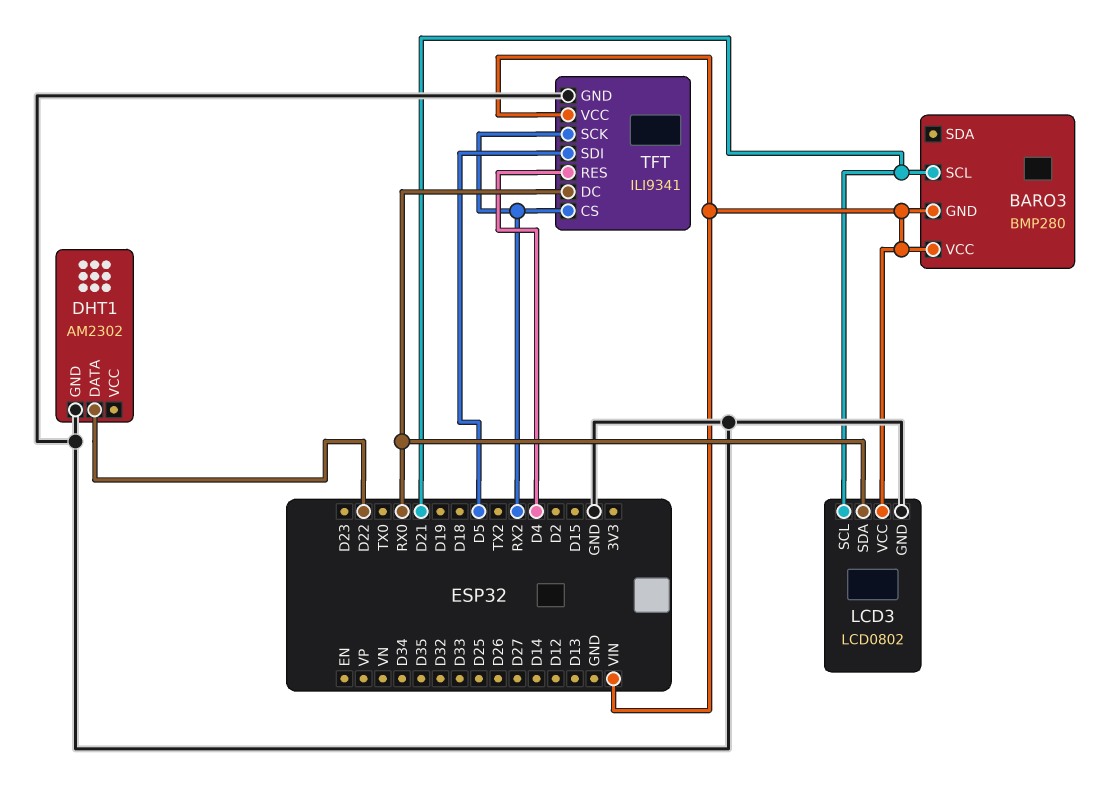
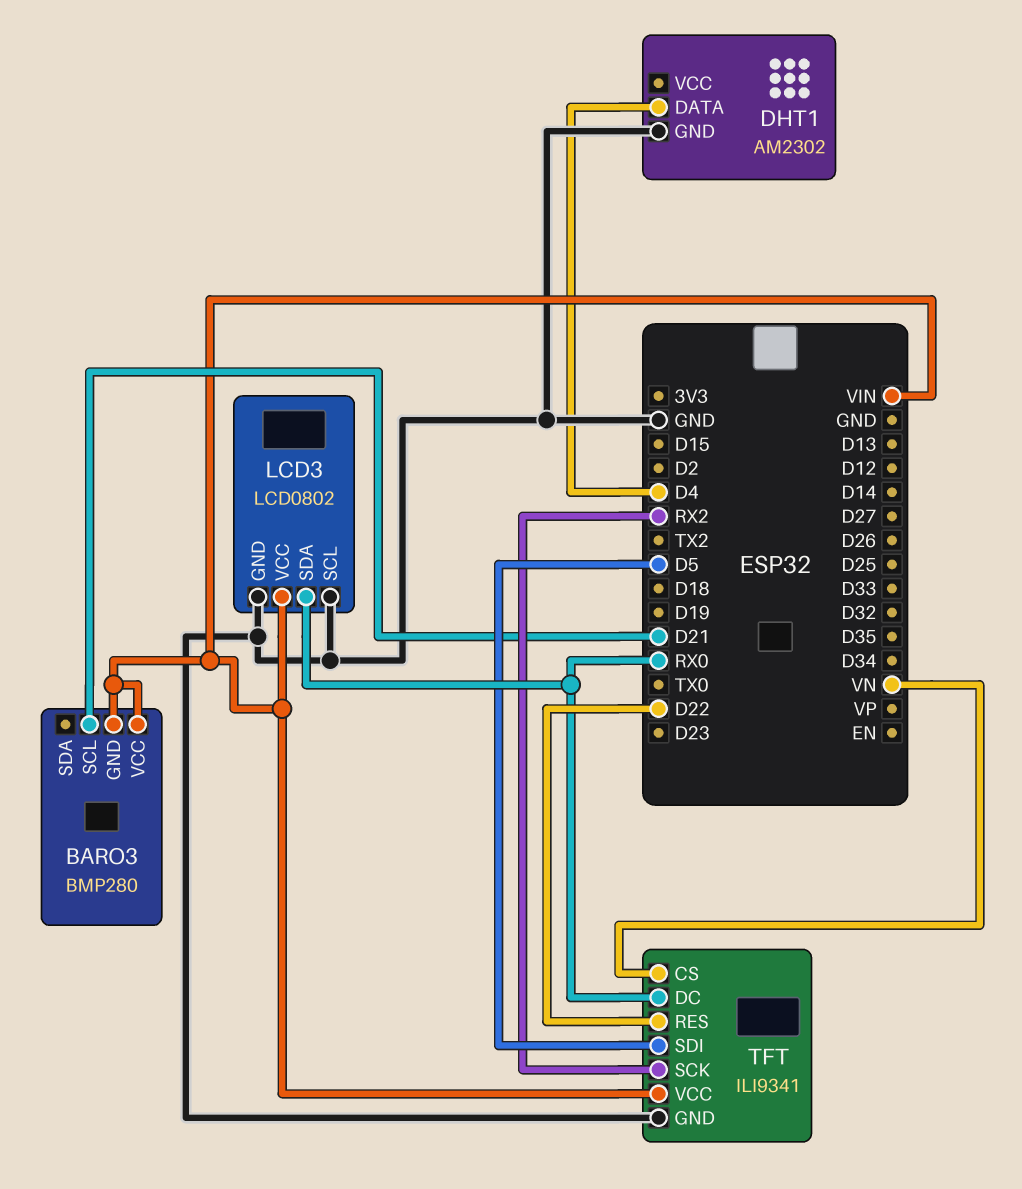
DHT1 pin DATA: D22 -> D4
LCD3 pin SCL: D21 -> GND
TFT pin CS: RX2 -> VN
TFT pin RES: D4 -> D22

